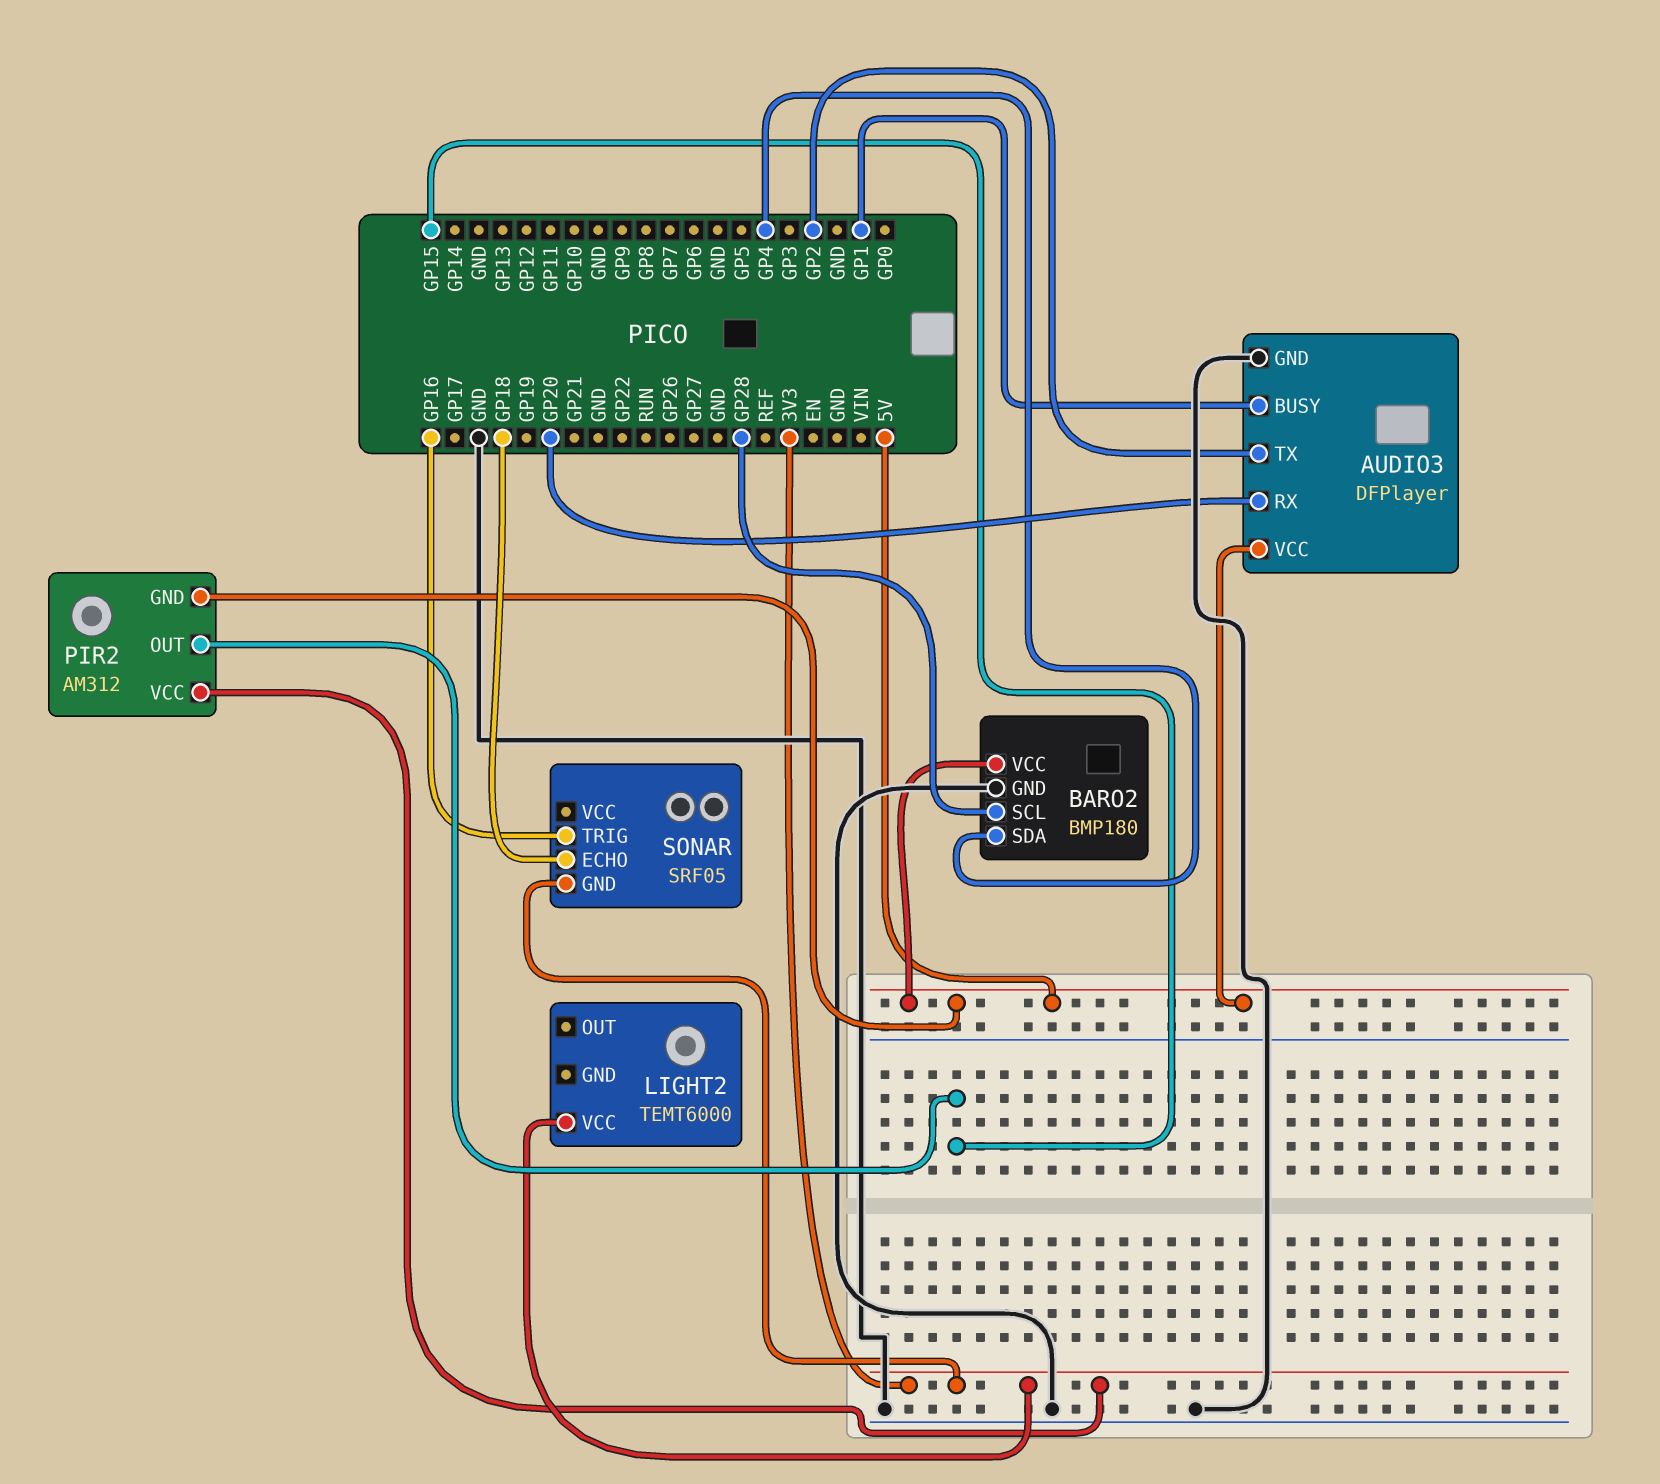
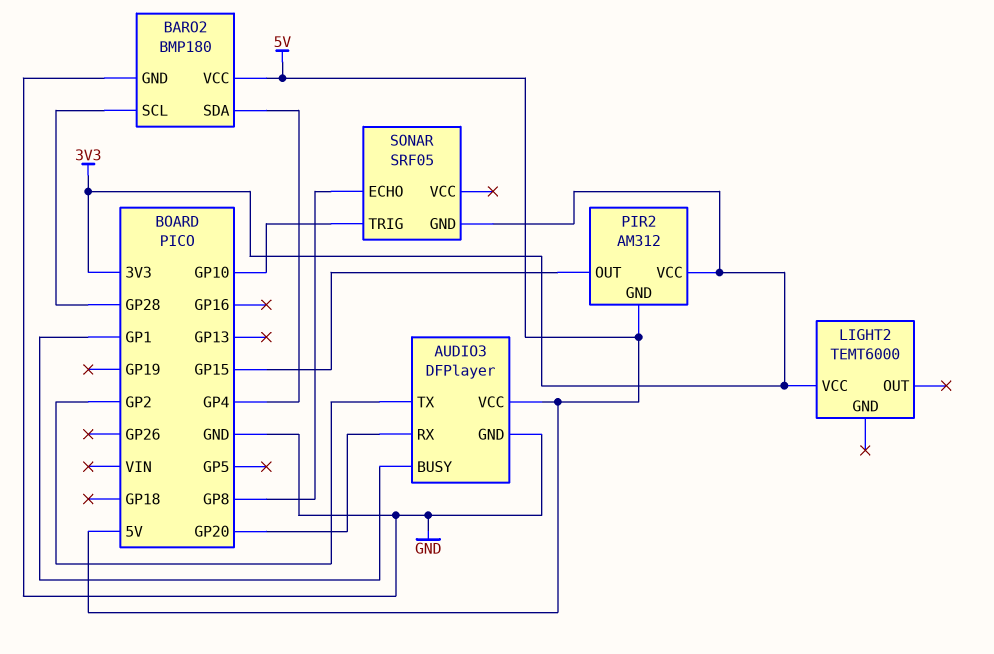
SONAR pin ECHO: GP18 -> GP8
SONAR pin TRIG: GP16 -> GP10

